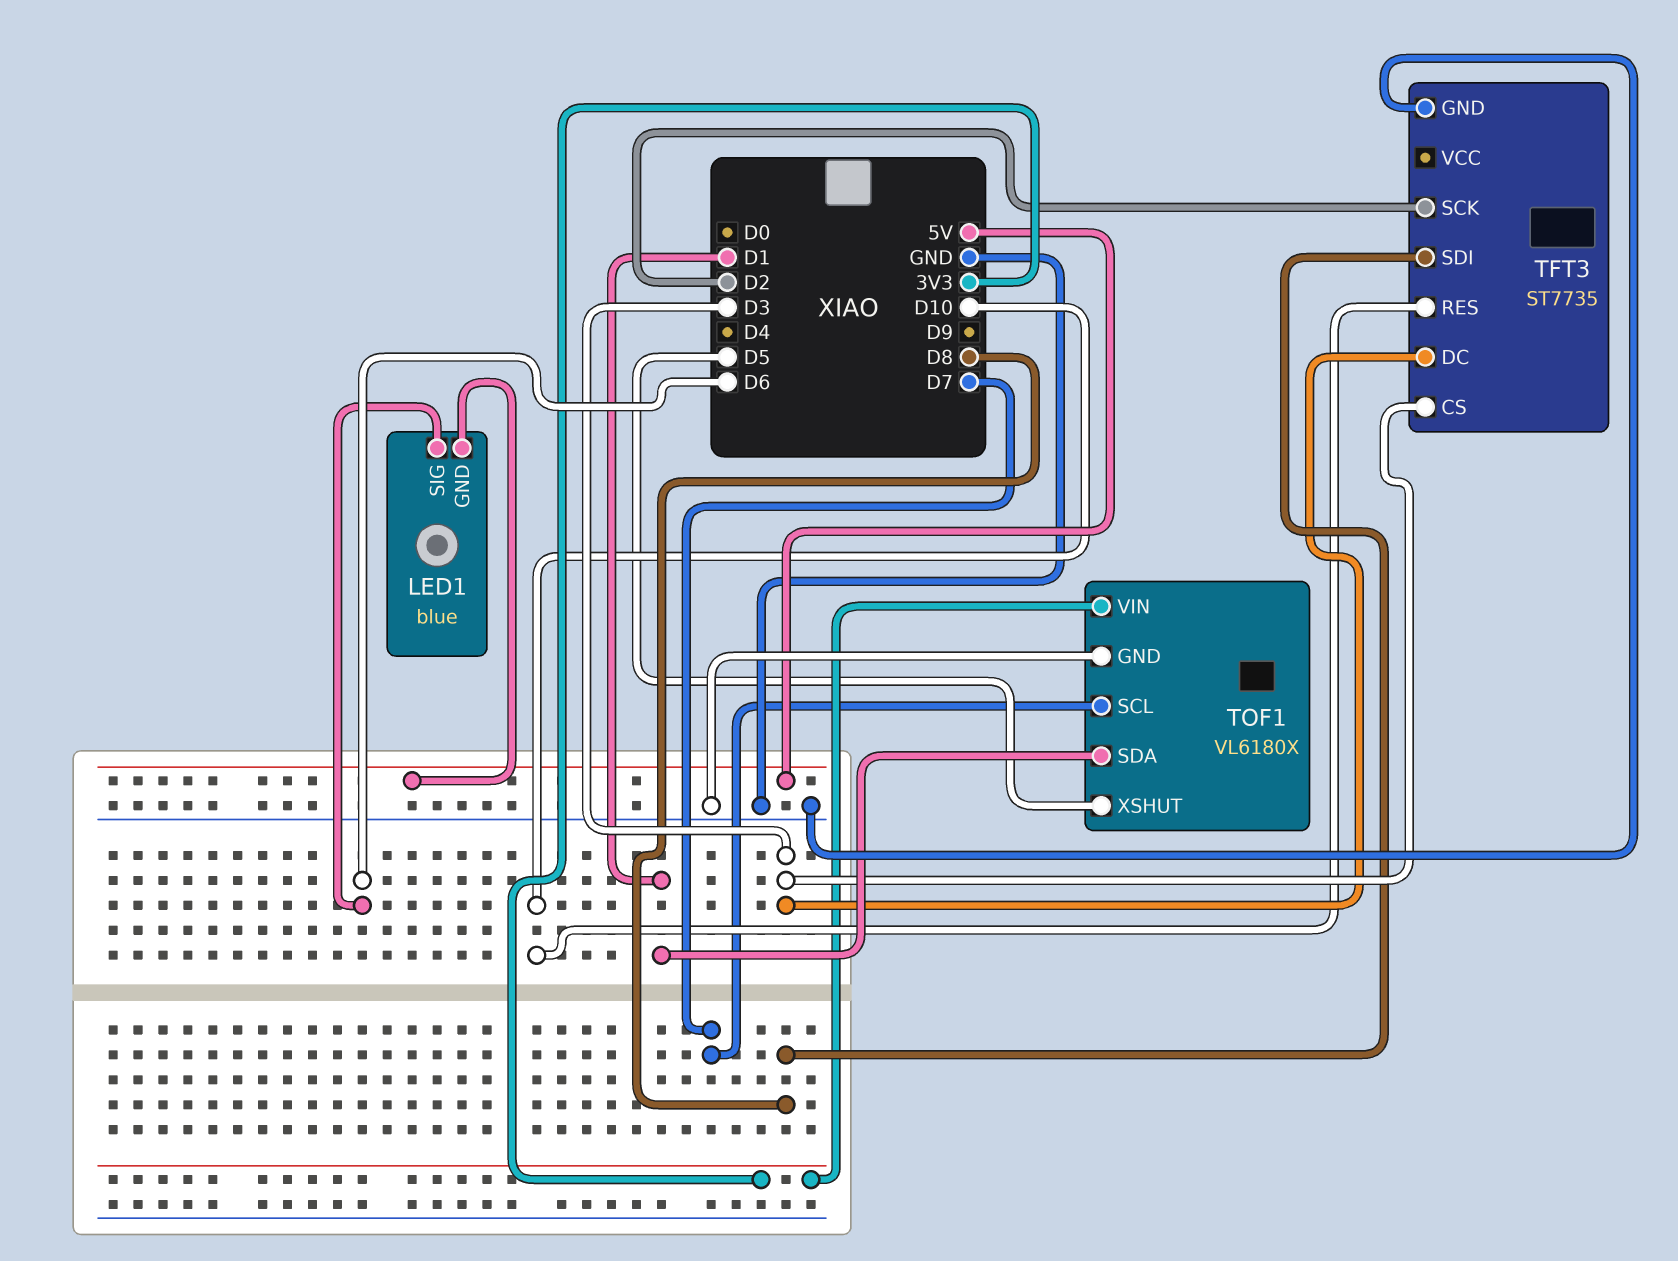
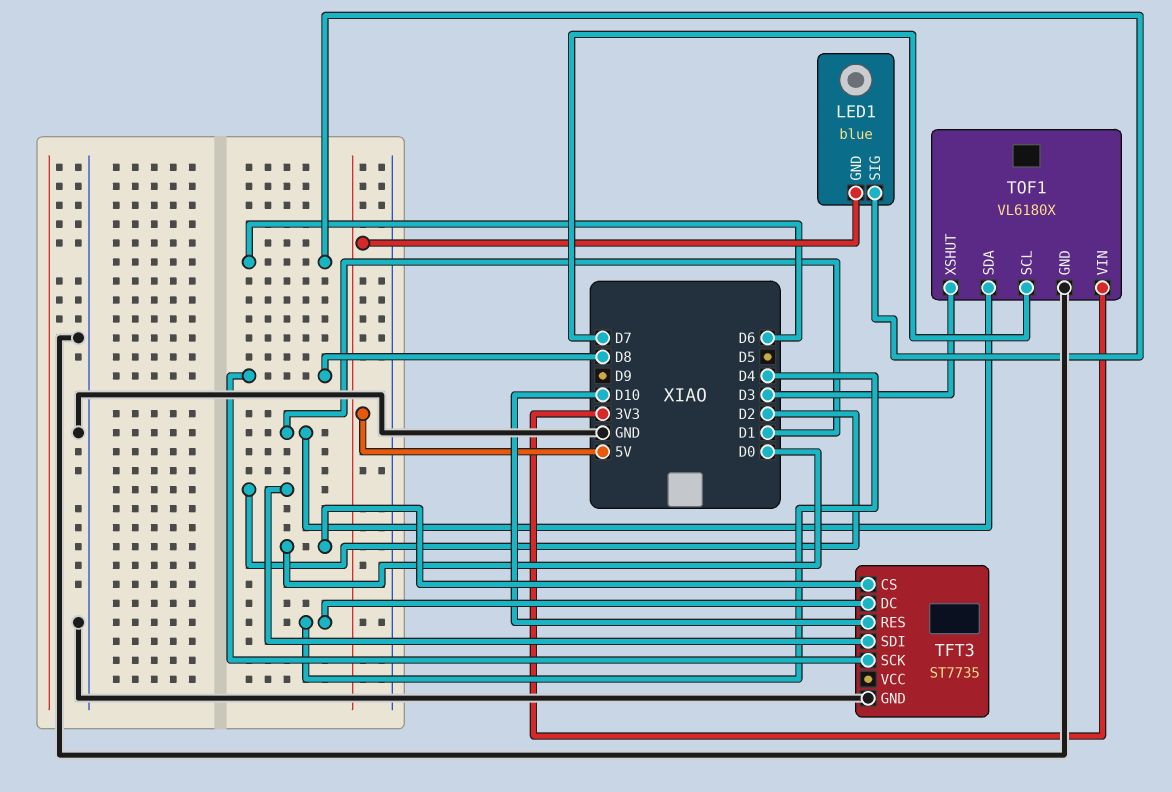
TFT3 pin CS: D3 -> D0
TFT3 pin DC: D3 -> D4
TFT3 pin SCK: D2 -> D8
TFT3 pin SDI: D8 -> D2
TOF1 pin XSHUT: D5 -> D3

